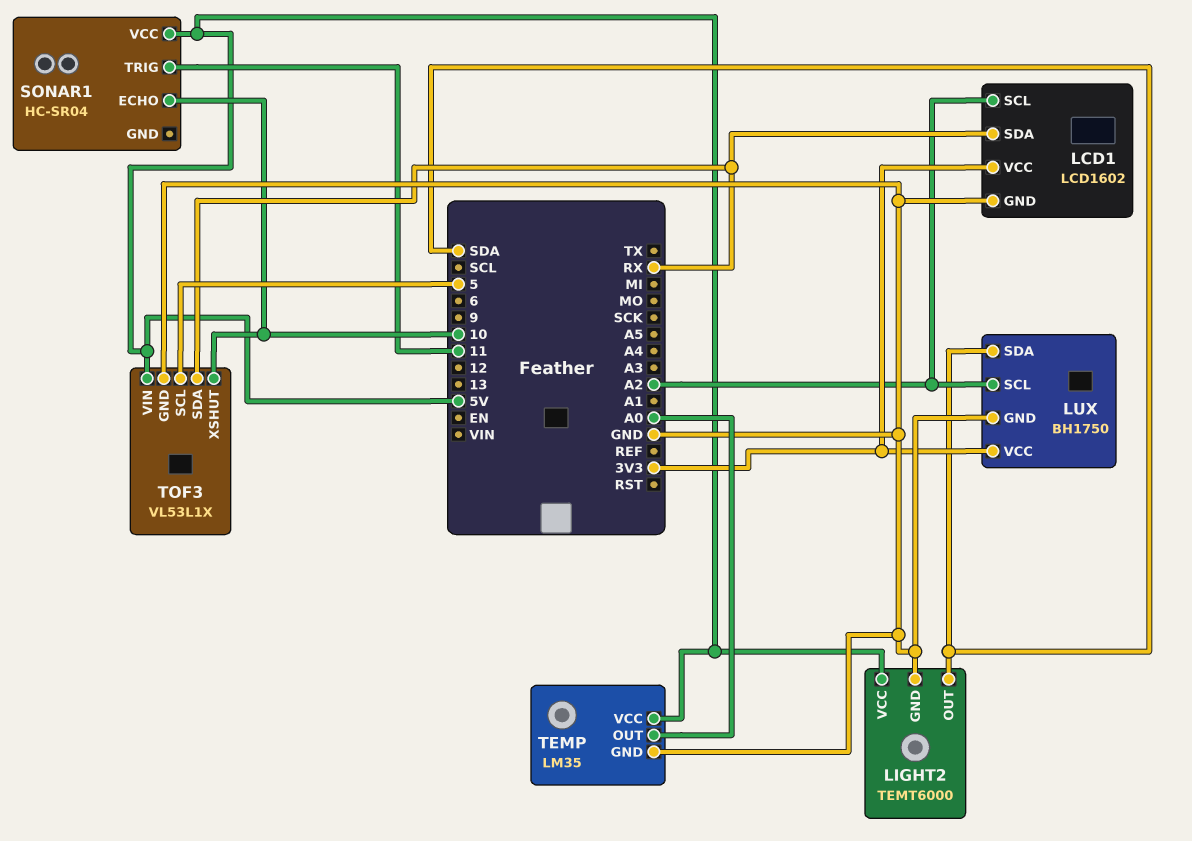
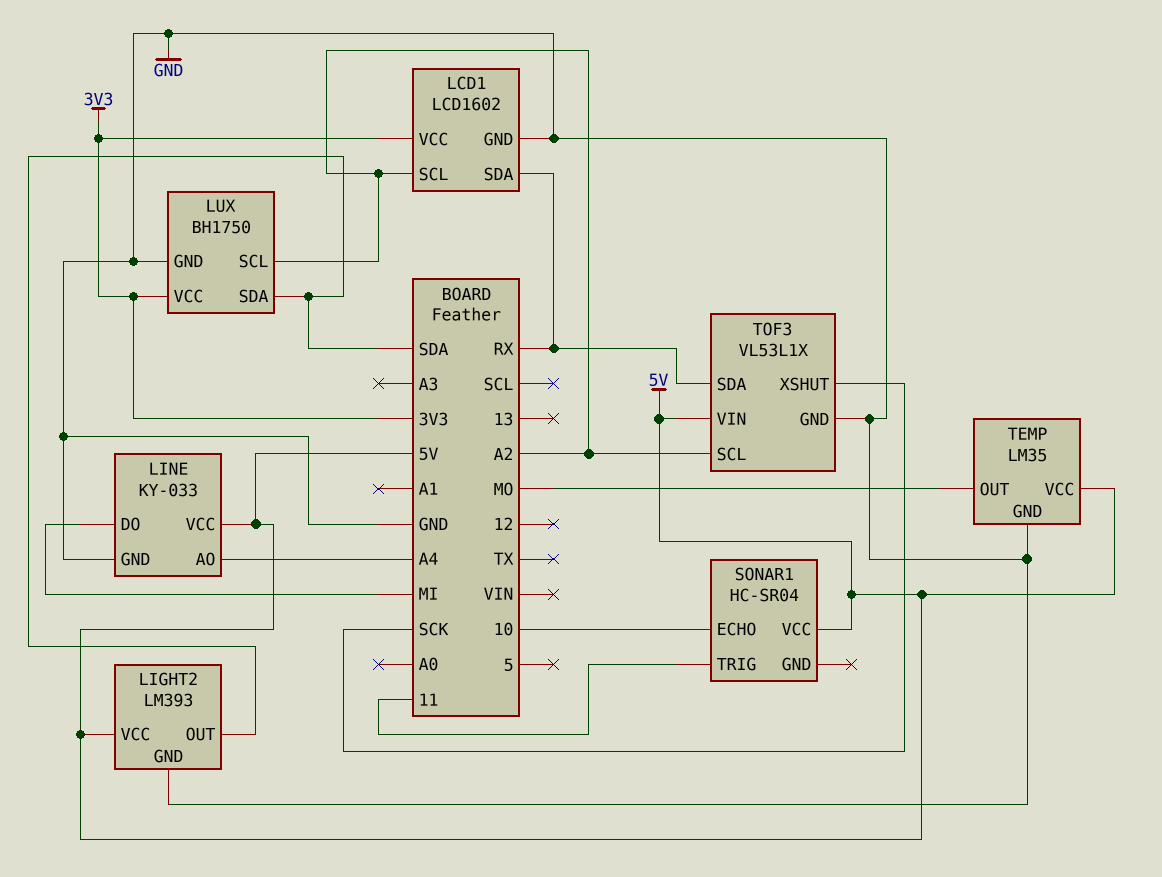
LIGHT2: TEMT6000 -> LM393
LINE: none -> KY-033
LINE pin AO: none -> A4
LINE pin DO: none -> MI
LINE pin GND: none -> GND
LINE pin VCC: none -> 5V
TEMP pin OUT: A0 -> MO
TOF3 pin SCL: 5 -> A2
TOF3 pin XSHUT: 10 -> SCK

